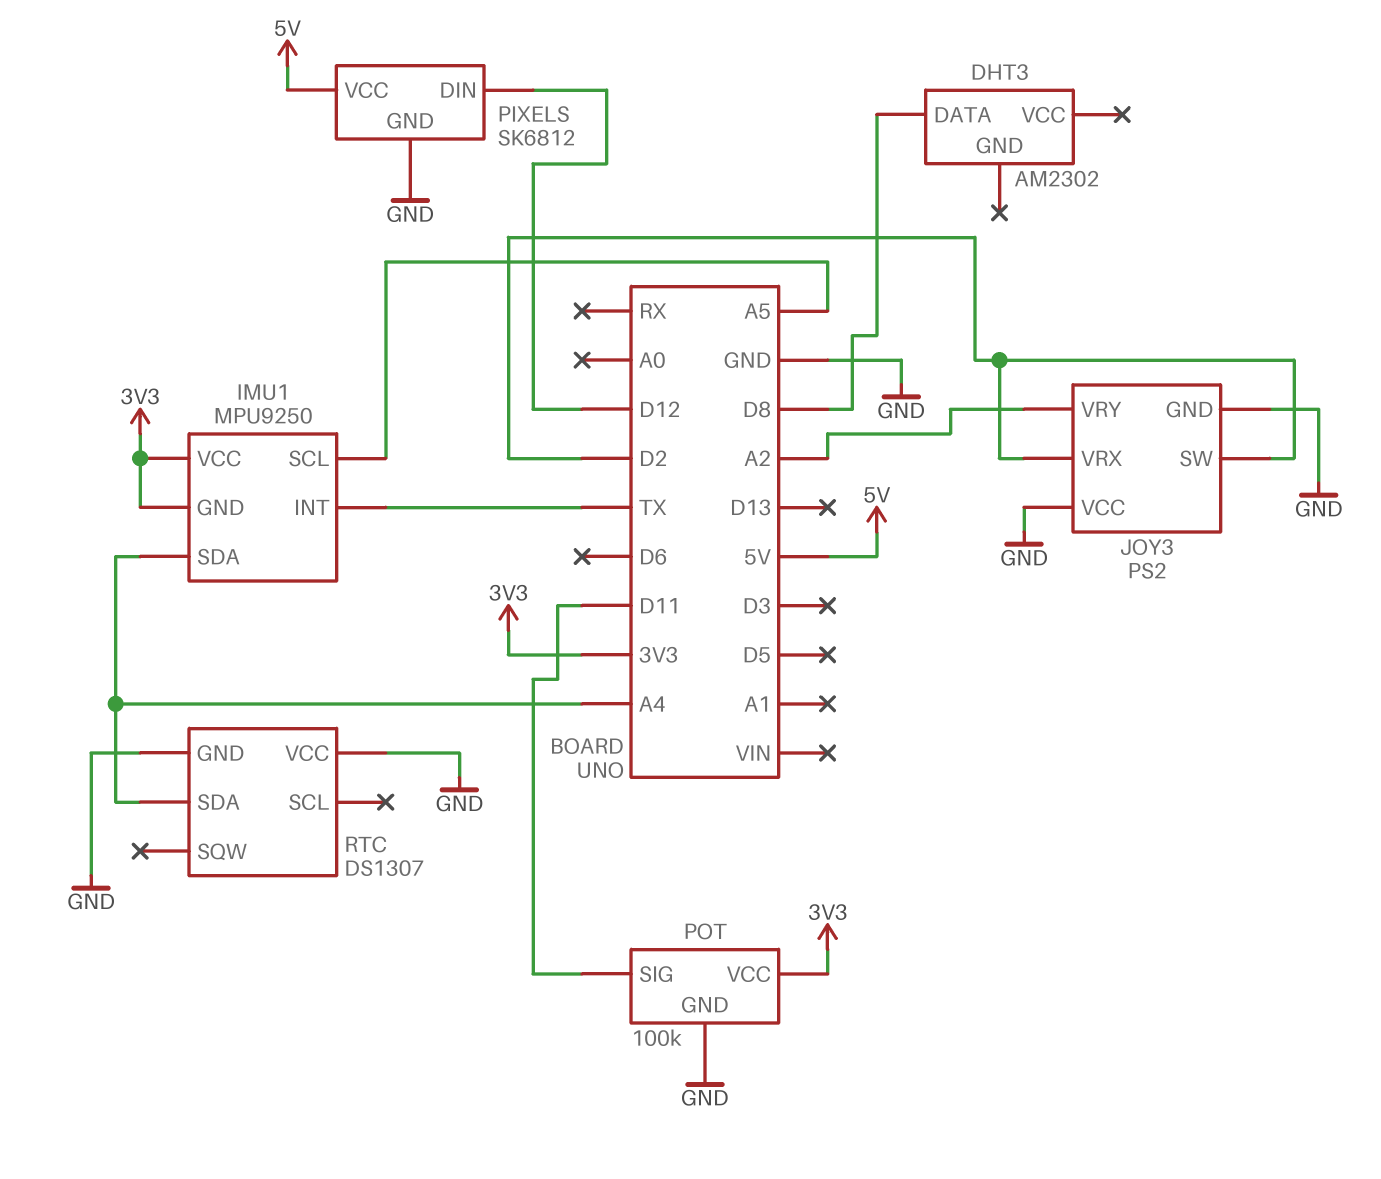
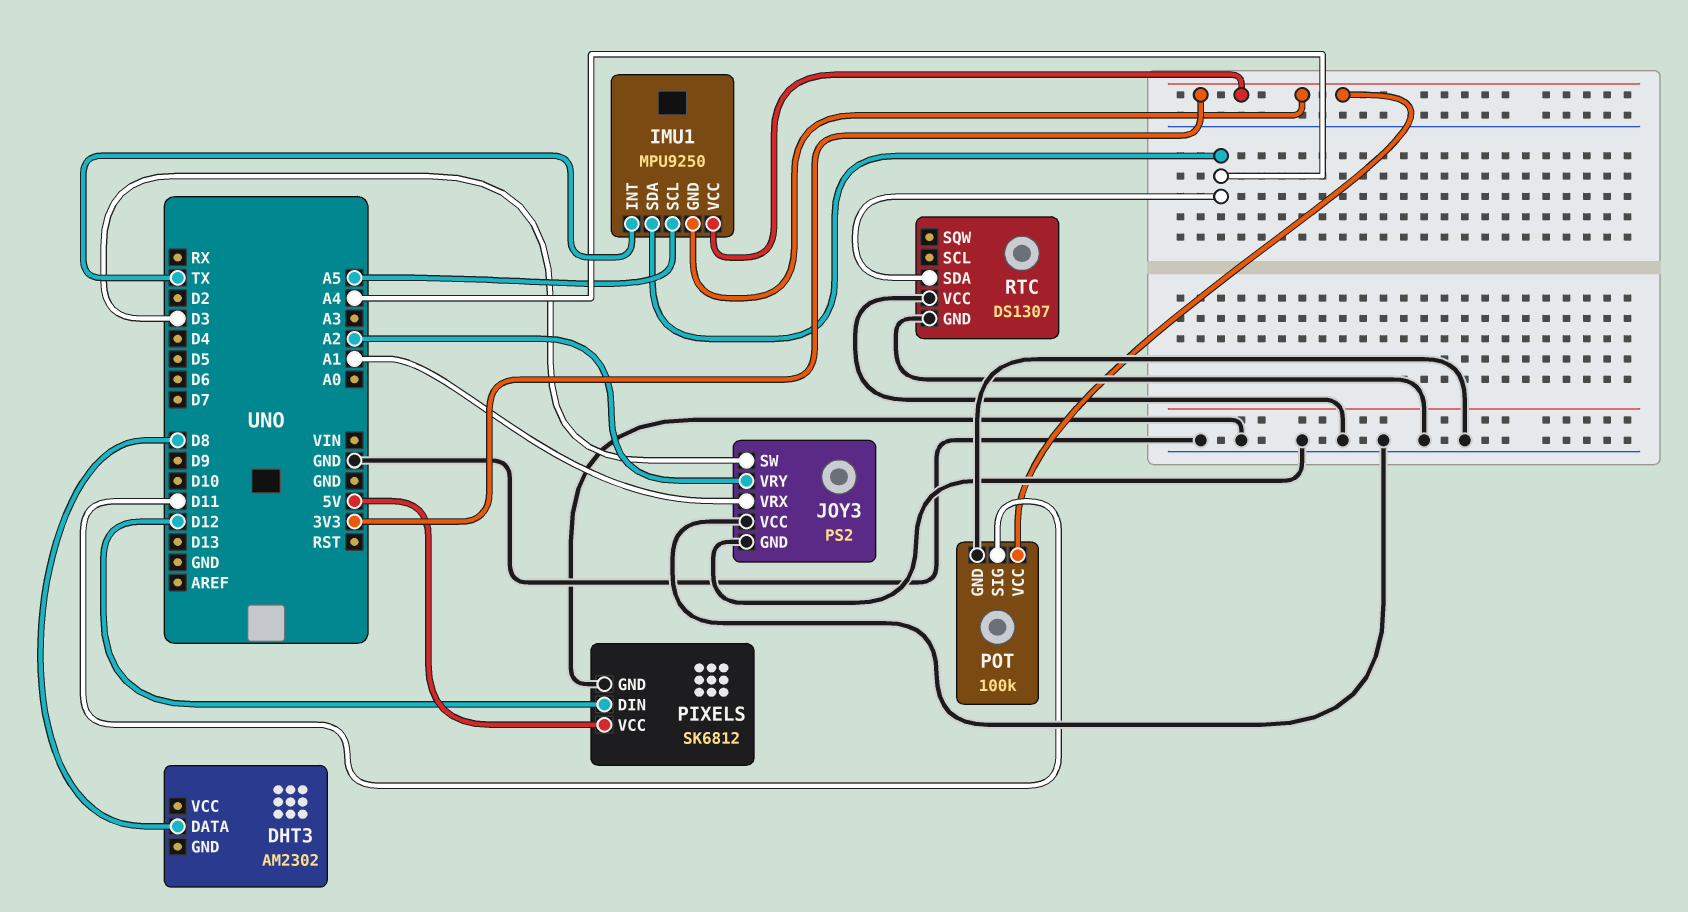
JOY3 pin SW: D2 -> D3
JOY3 pin VRX: D2 -> A1

